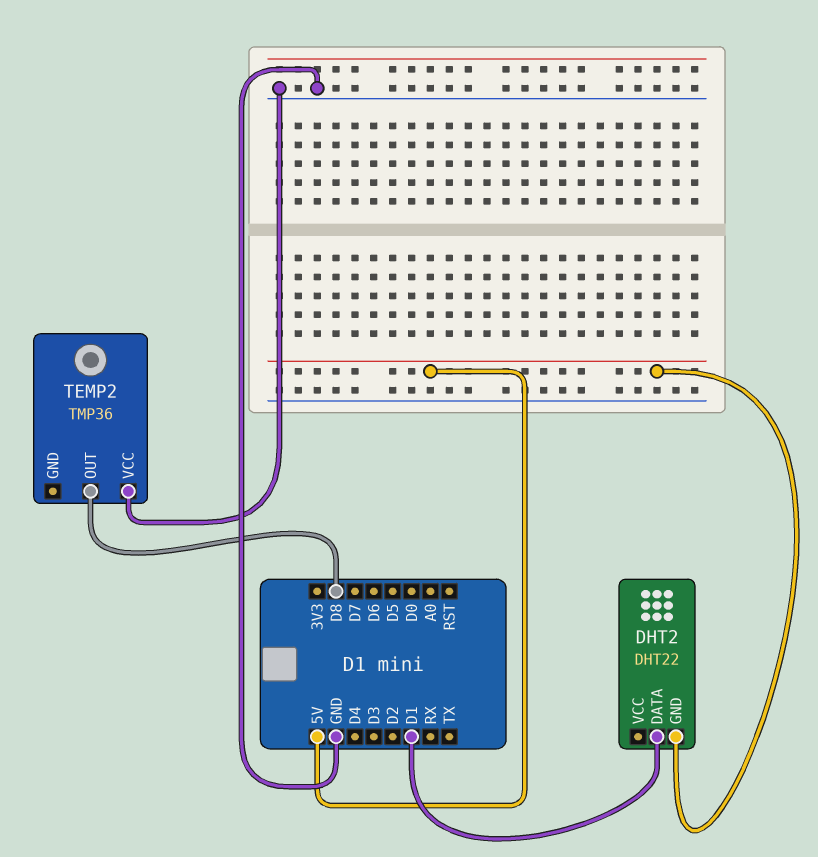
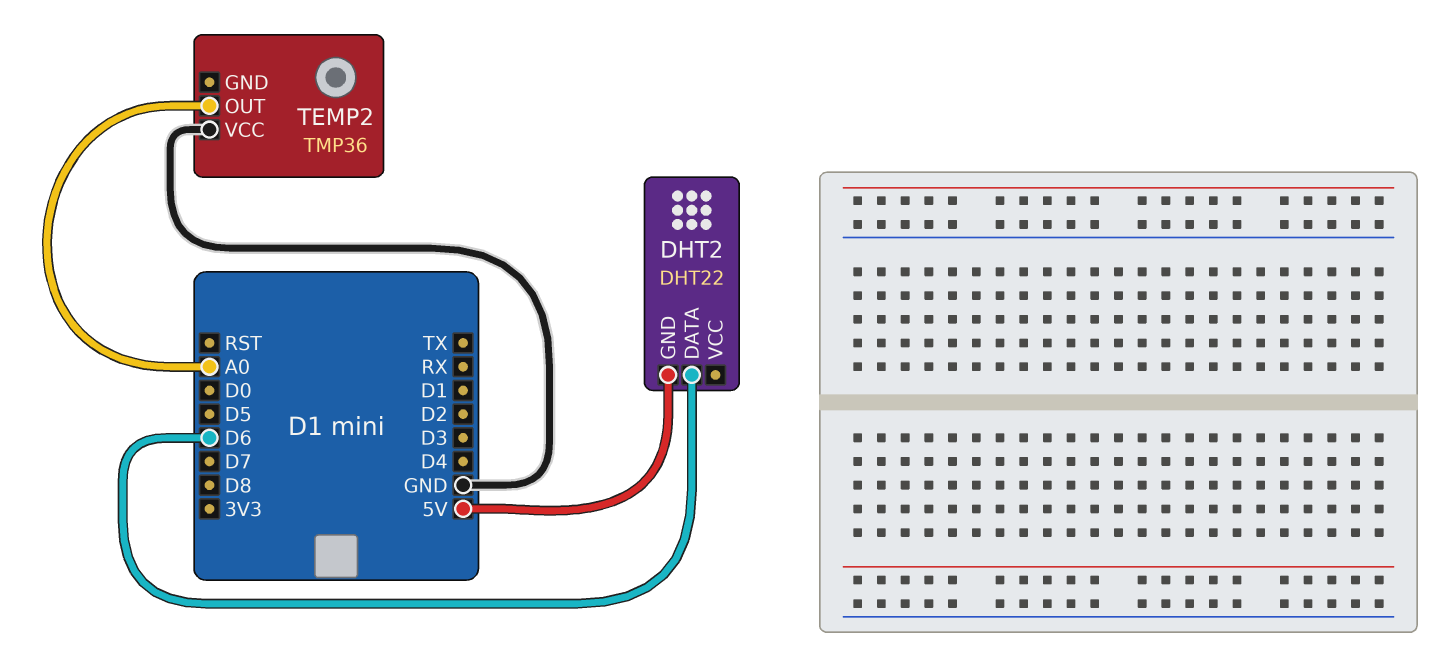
DHT2 pin DATA: D1 -> D6
TEMP2 pin OUT: D8 -> A0

